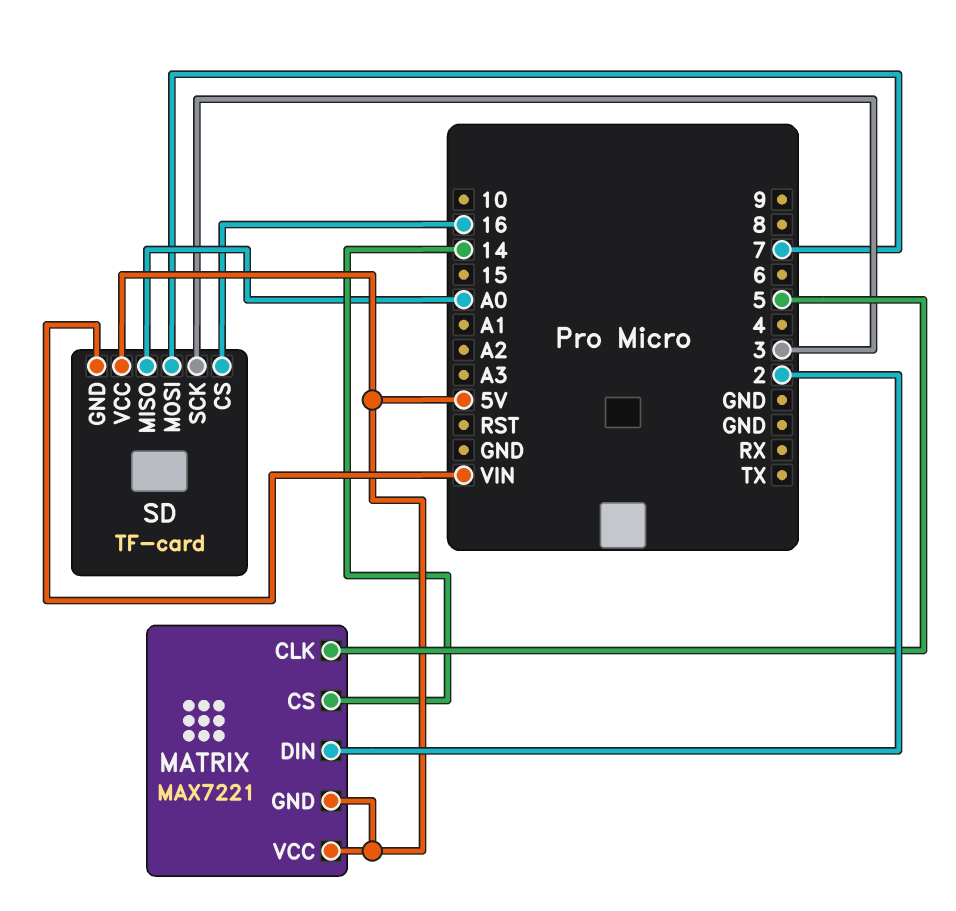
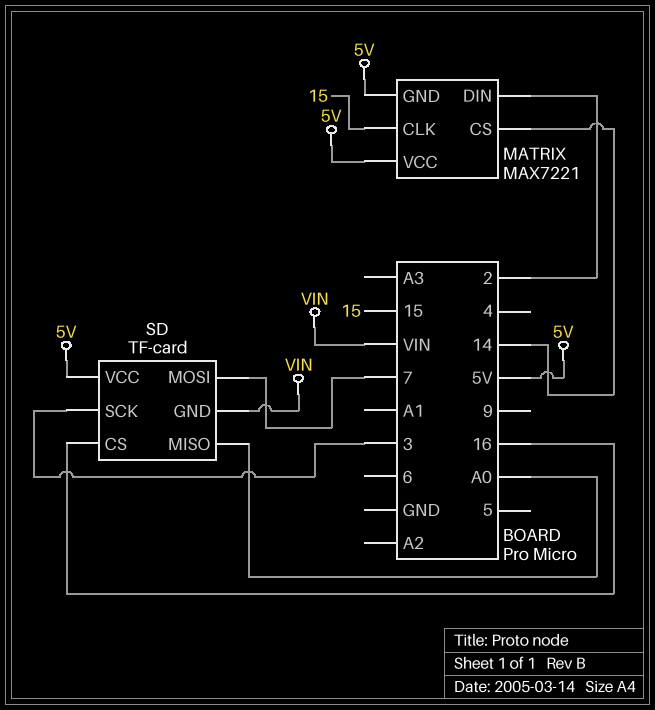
MATRIX pin CLK: 5 -> 15

